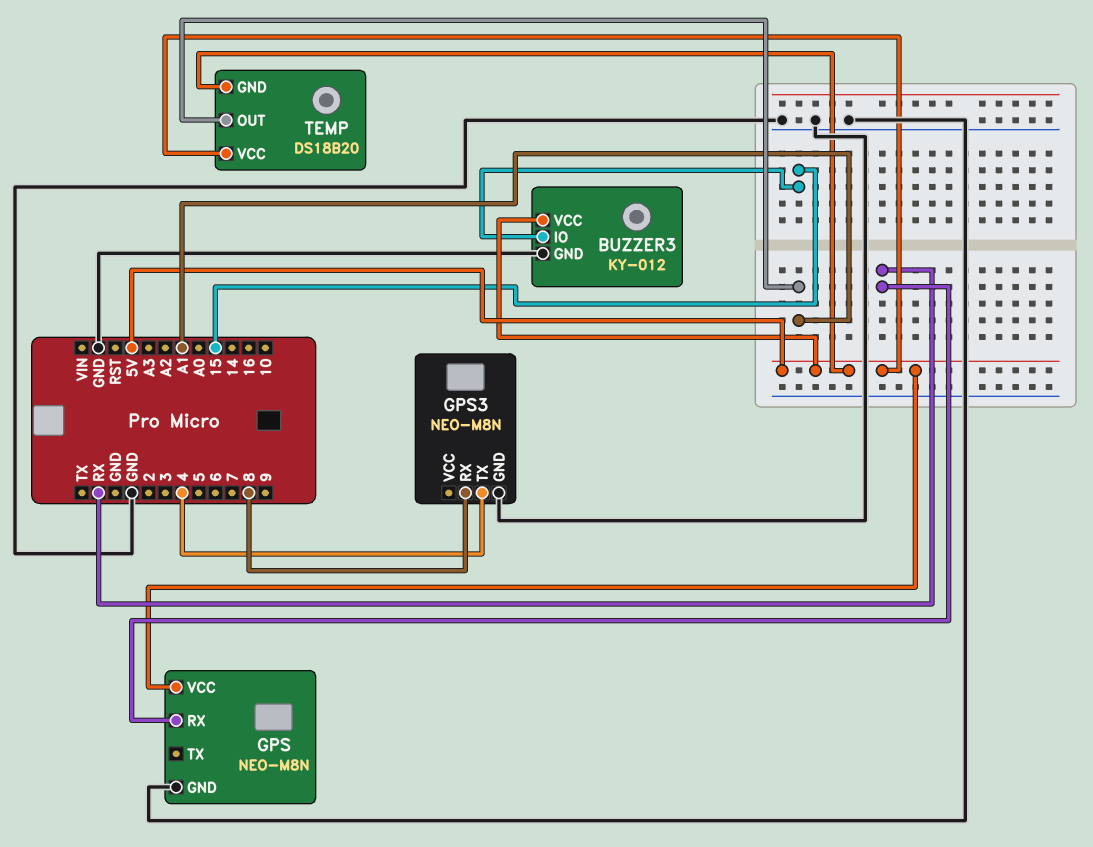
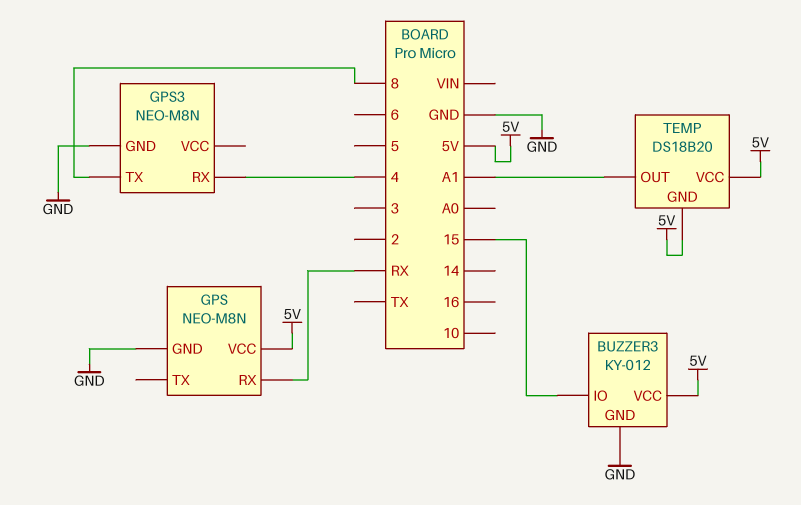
GPS3 pin RX: 8 -> 4
GPS3 pin TX: 4 -> 8

